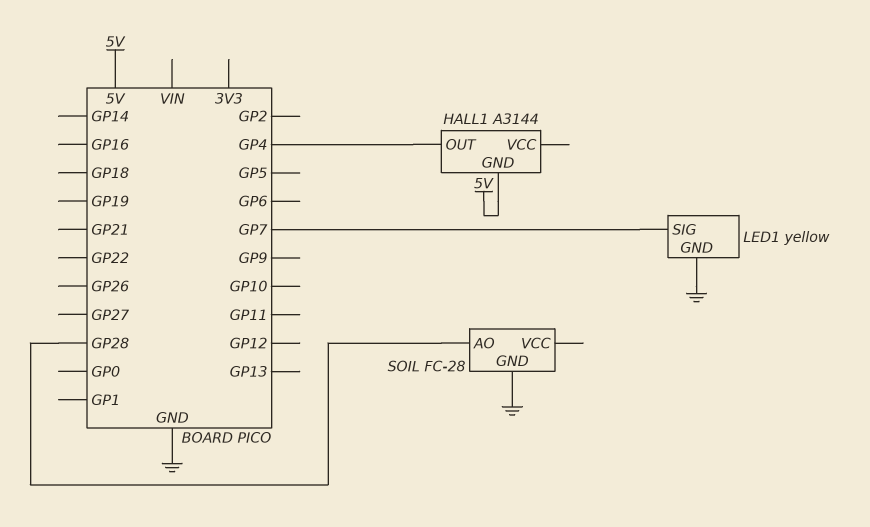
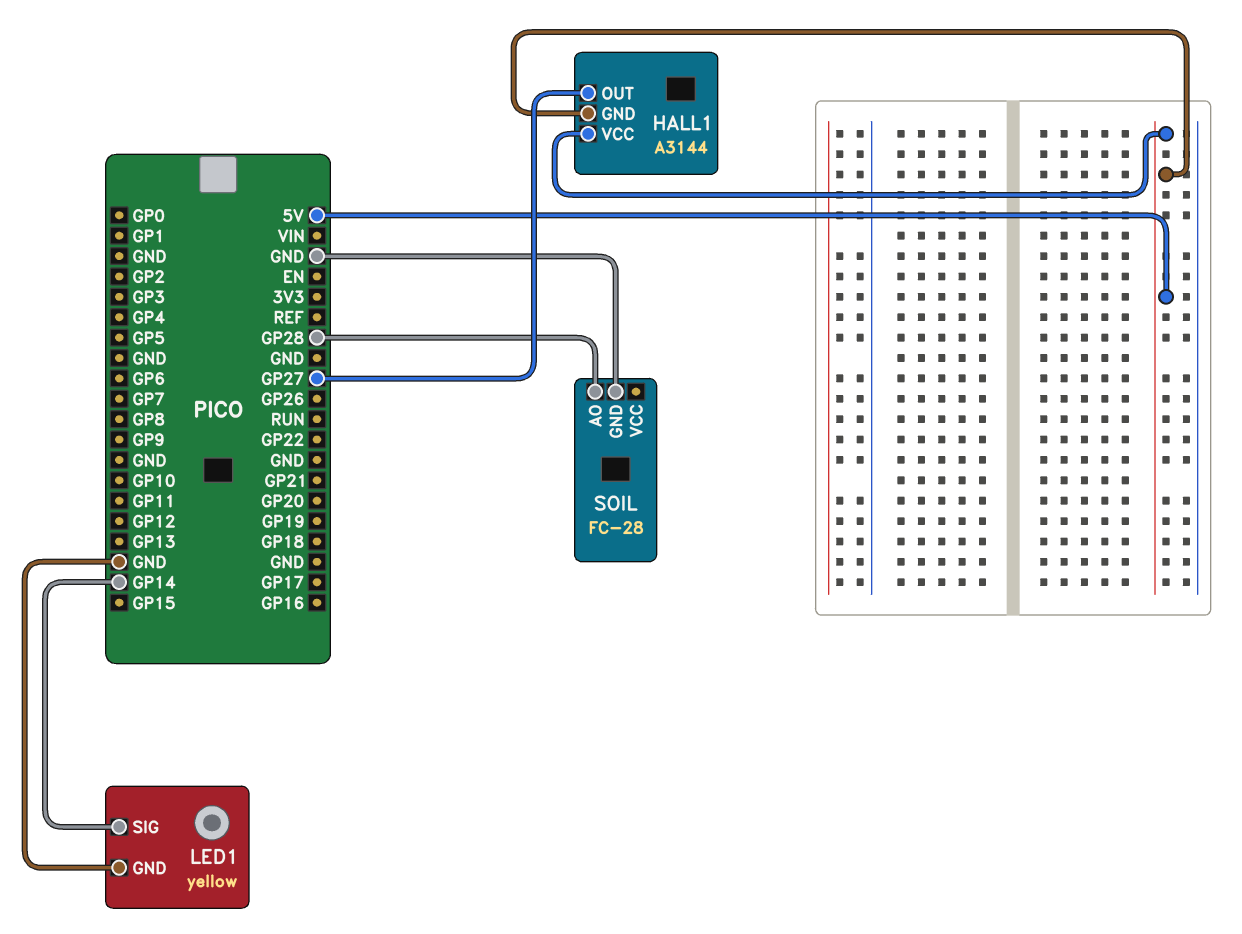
HALL1 pin OUT: GP4 -> GP27
HALL1 pin VCC: none -> 5V
LED1 pin SIG: GP7 -> GP14

